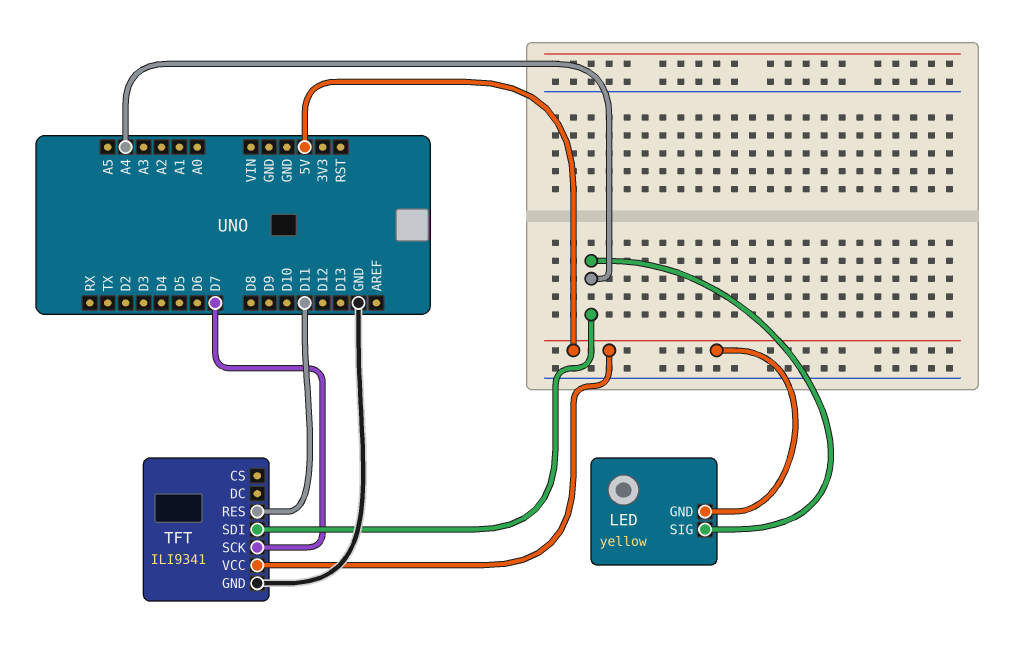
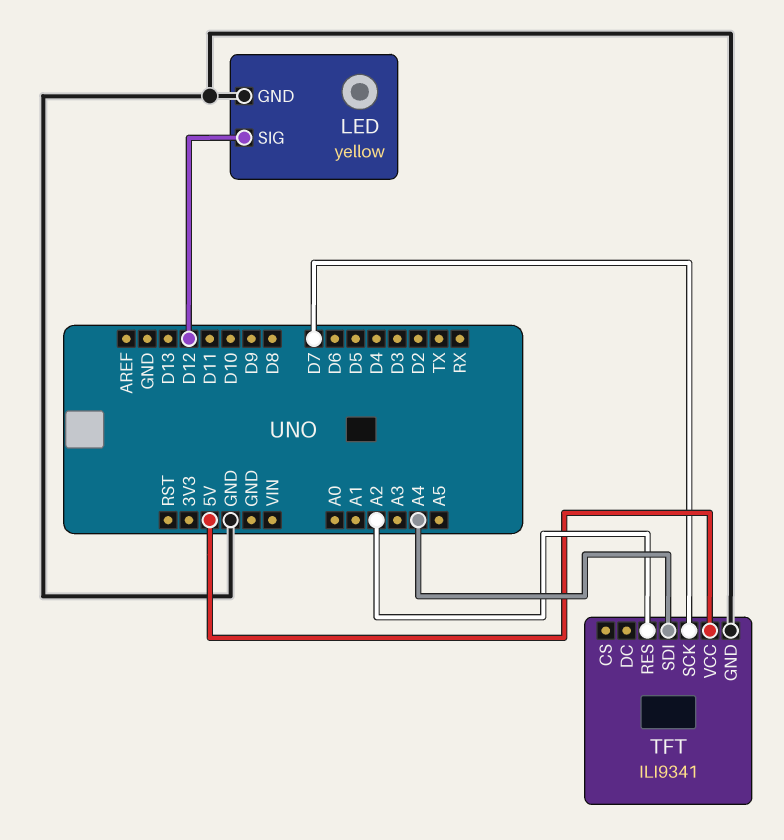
LED pin GND: 5V -> GND
LED pin SIG: A4 -> D12
TFT pin RES: D11 -> A2

